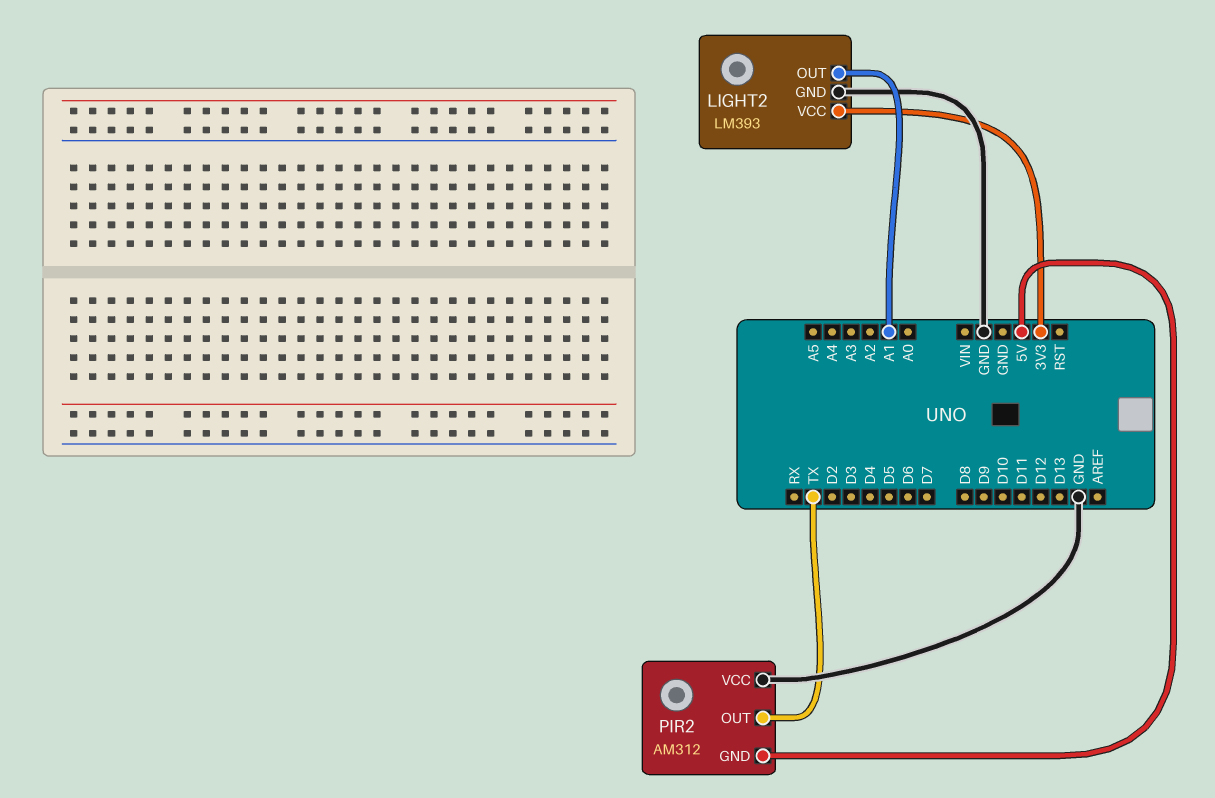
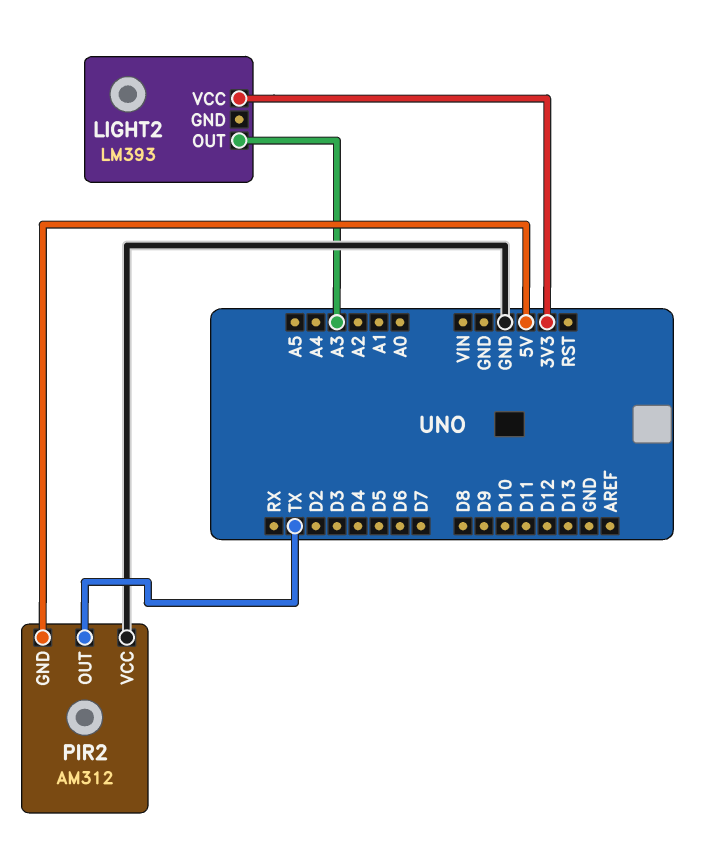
LIGHT2 pin GND: GND -> none
LIGHT2 pin OUT: A1 -> A3

